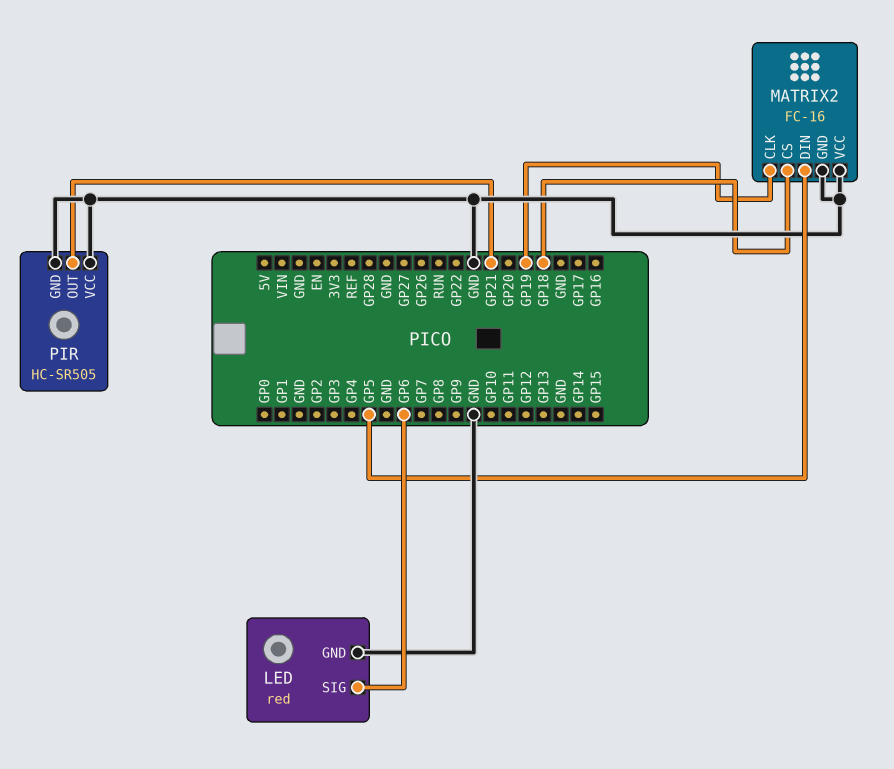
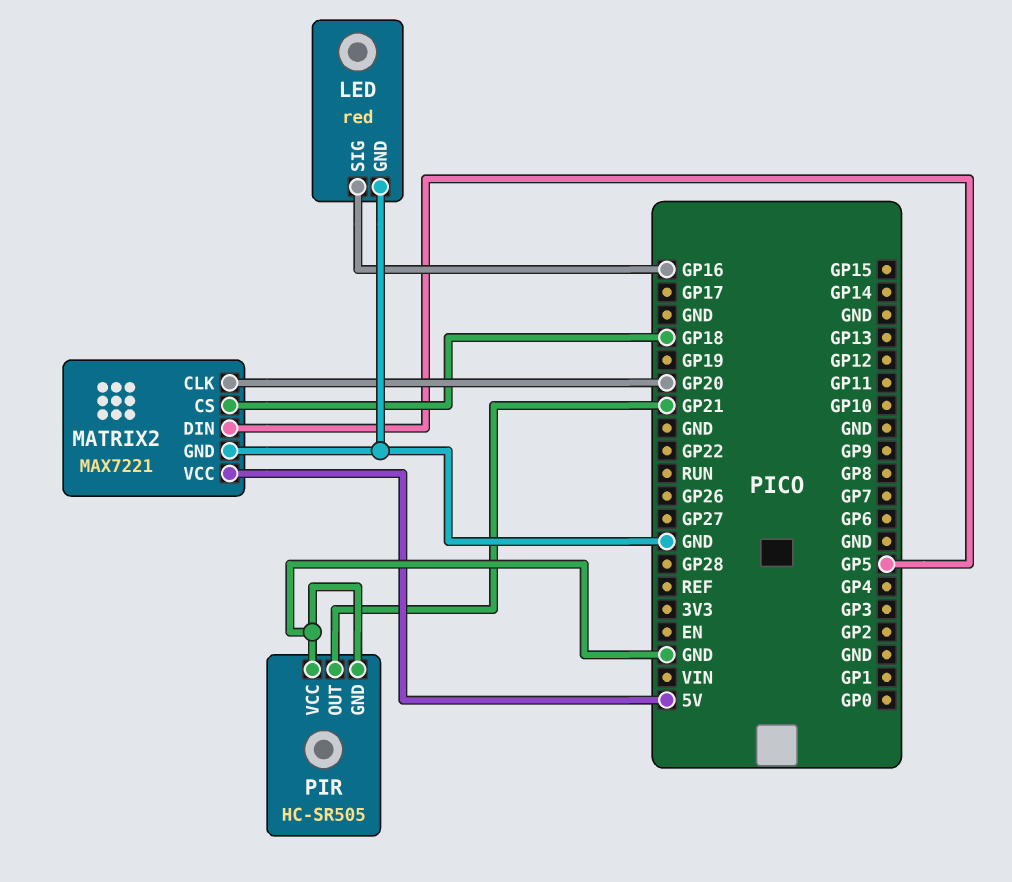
LED pin SIG: GP6 -> GP16
MATRIX2: FC-16 -> MAX7221
MATRIX2 pin CLK: GP19 -> GP20
MATRIX2 pin VCC: GND -> 5V

